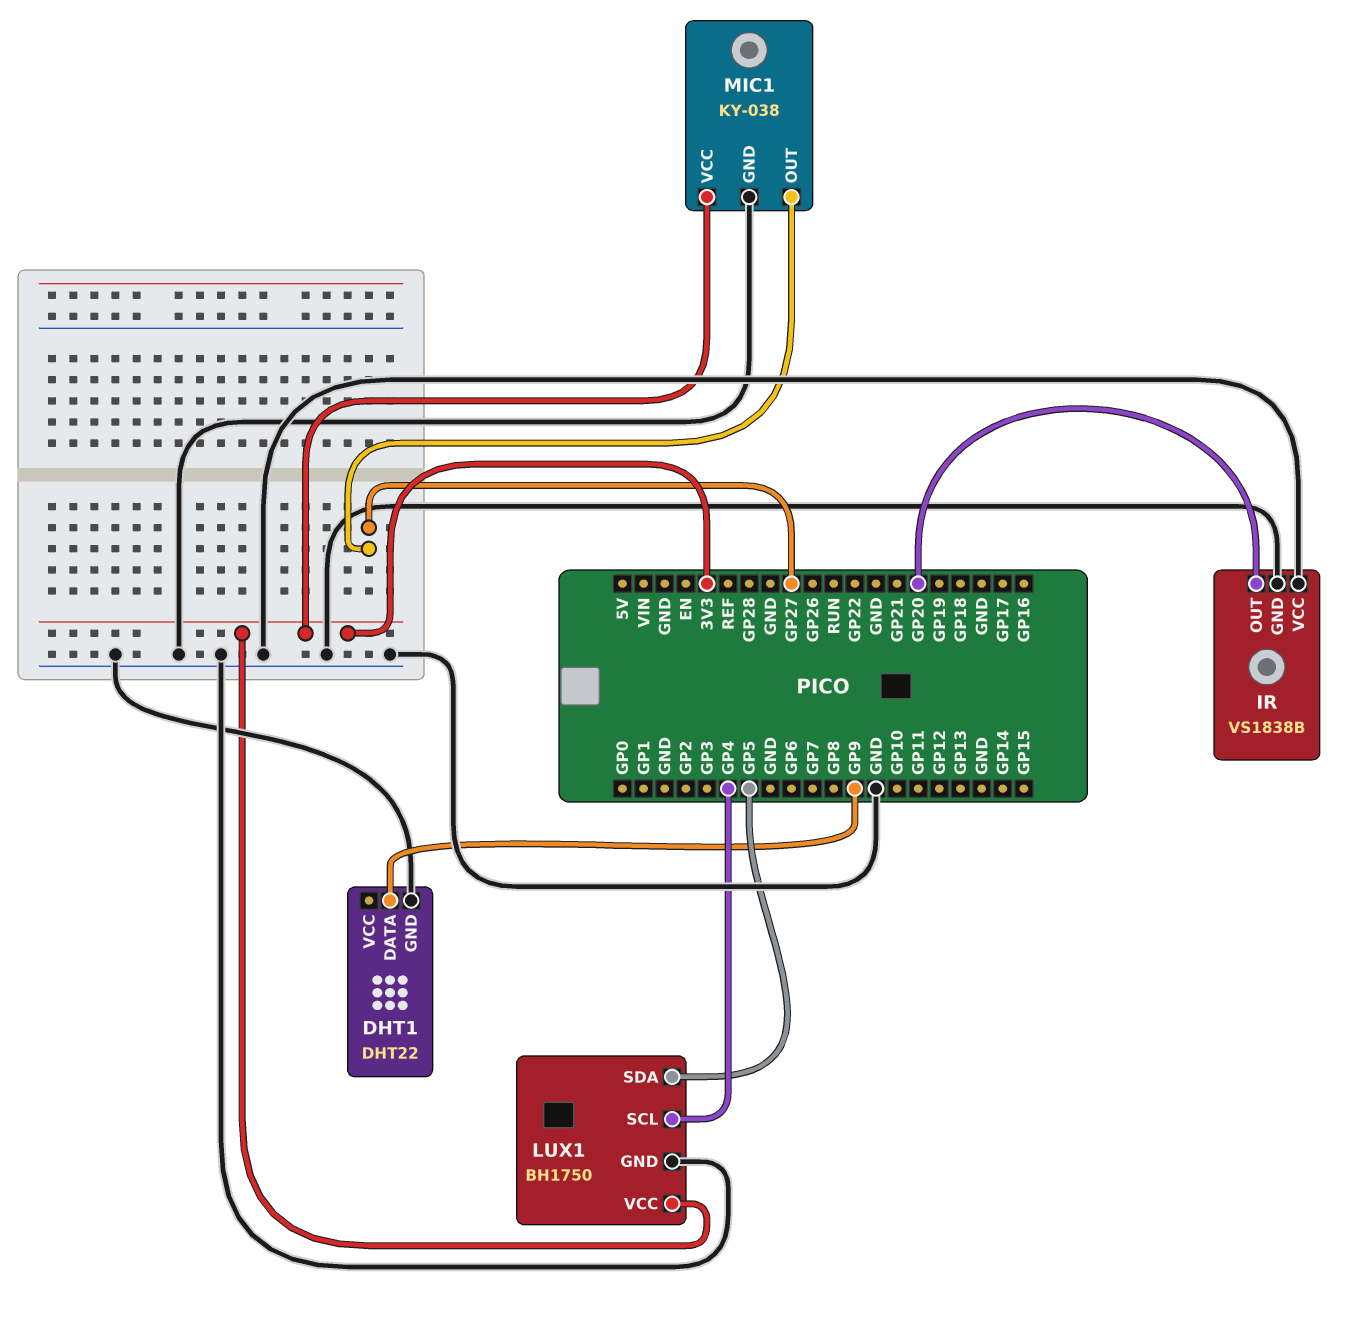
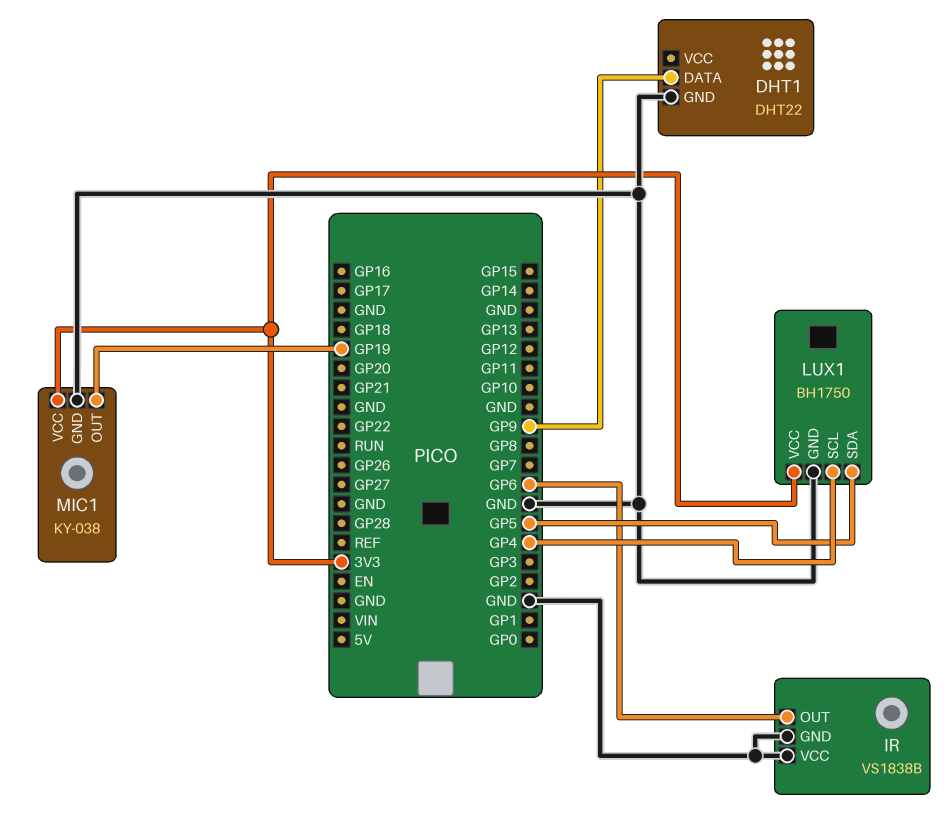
IR pin OUT: GP20 -> GP6
MIC1 pin OUT: GP27 -> GP19

